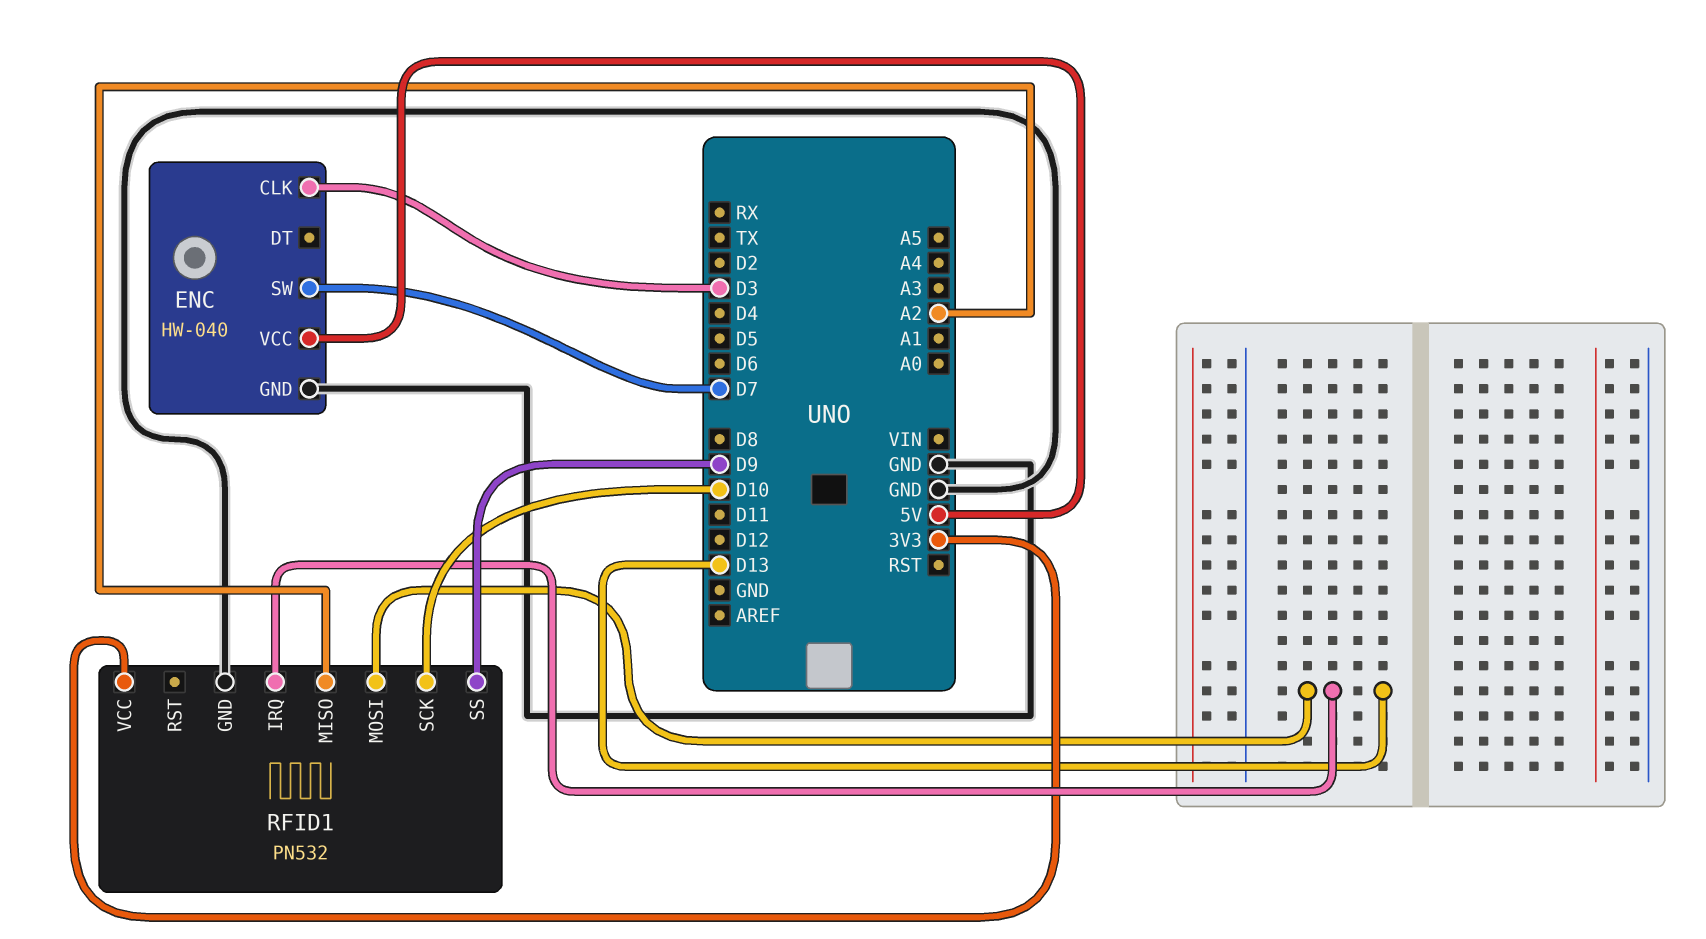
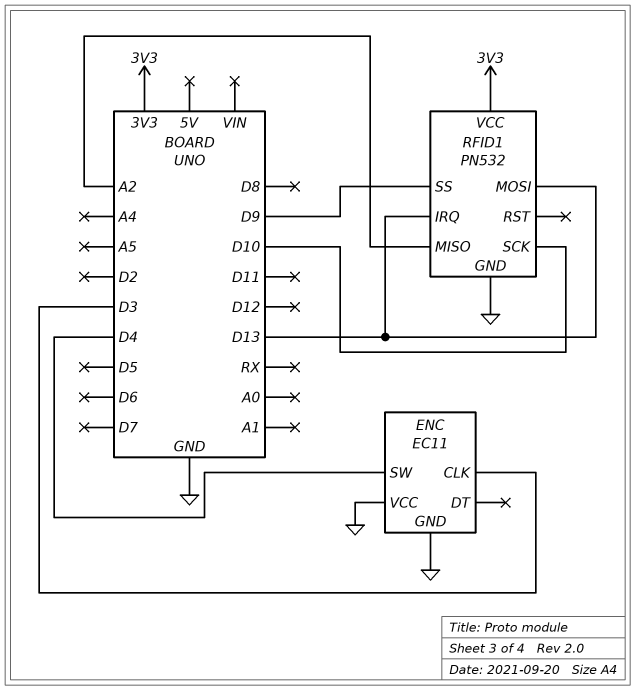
ENC: HW-040 -> EC11
ENC pin SW: D7 -> D4
ENC pin VCC: 5V -> GND

